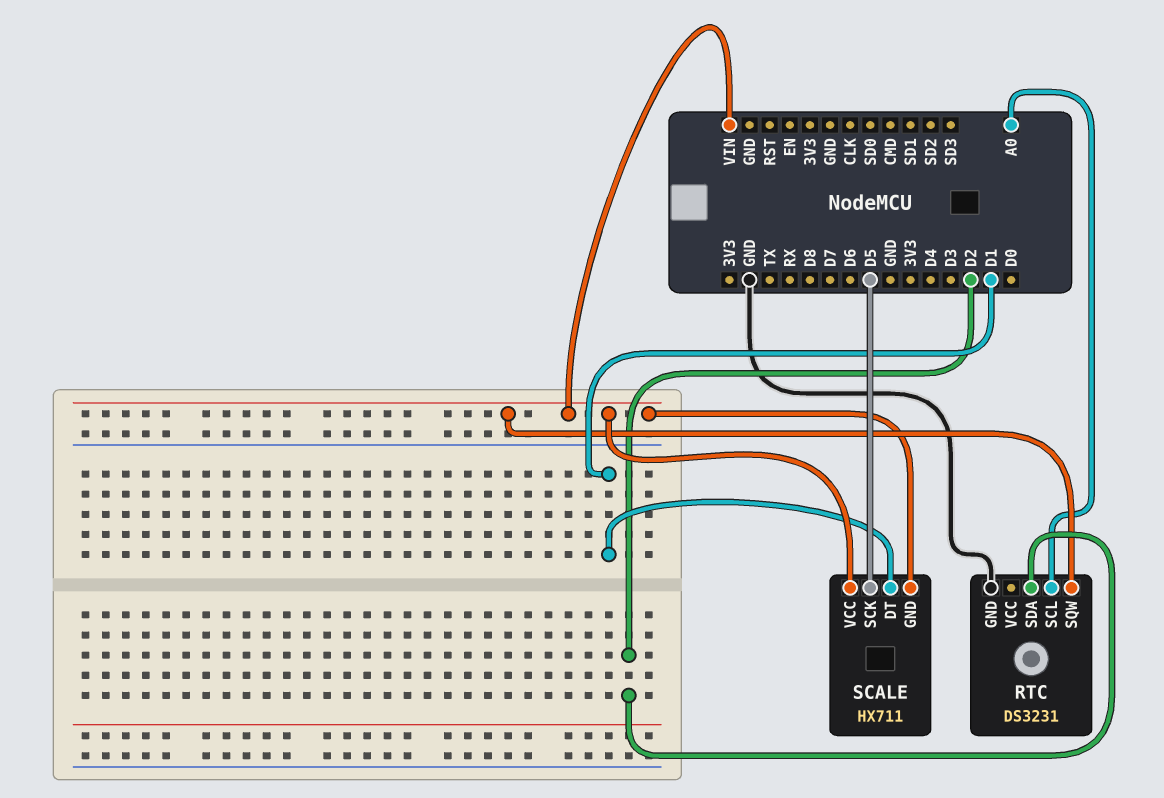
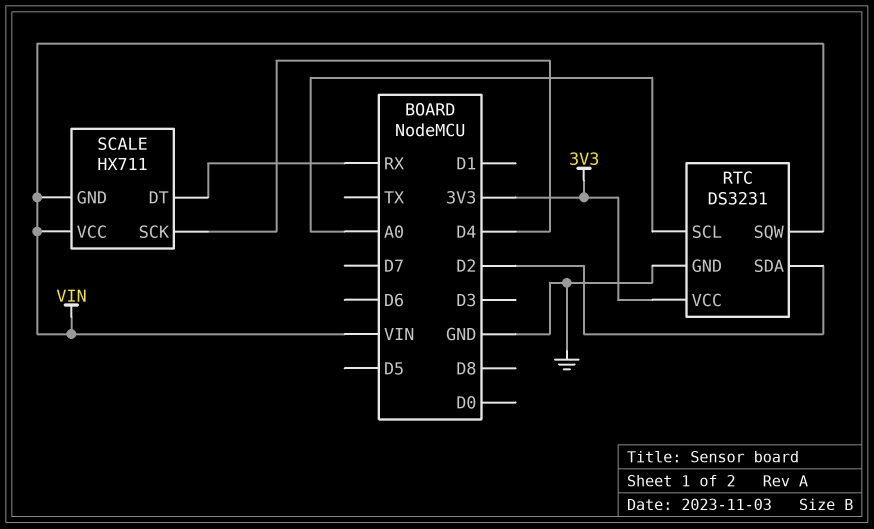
RTC pin VCC: none -> 3V3
SCALE pin DT: D1 -> RX
SCALE pin SCK: D5 -> D4

